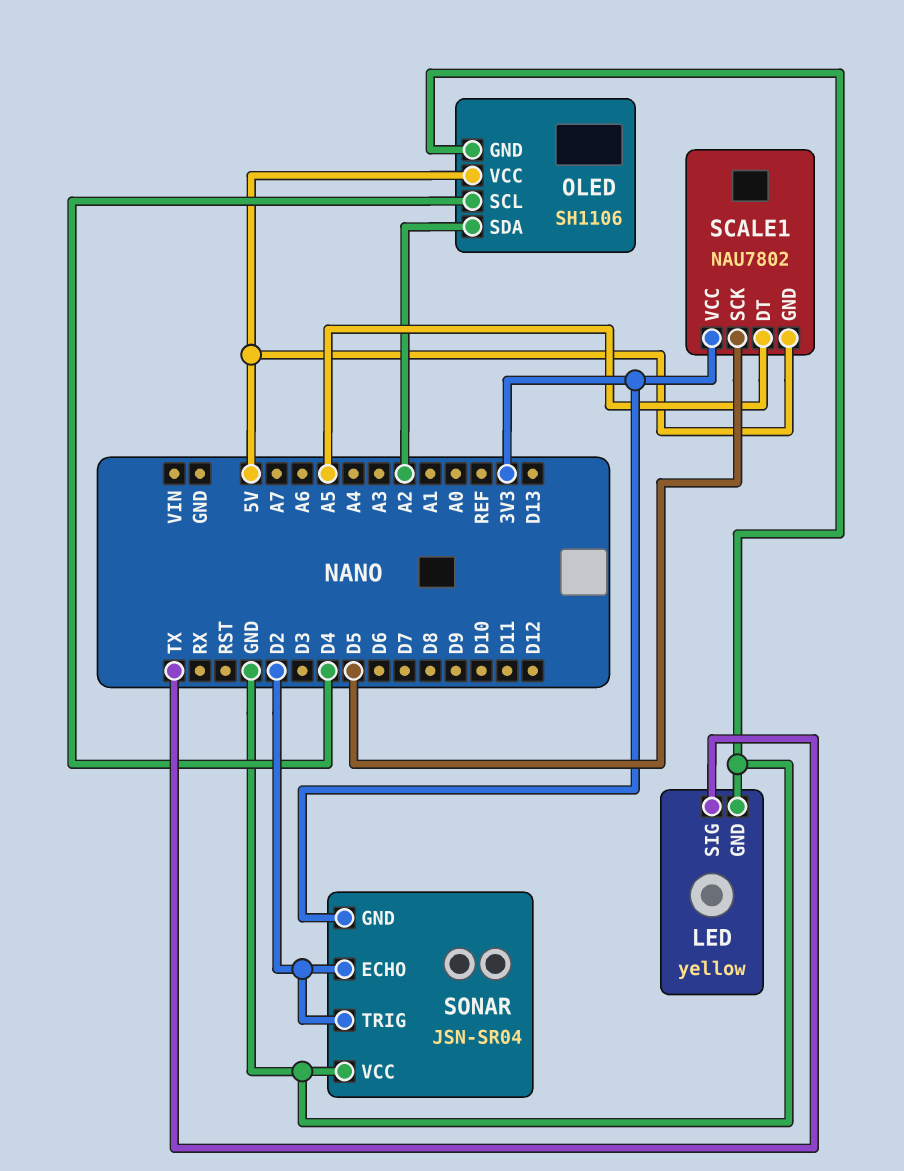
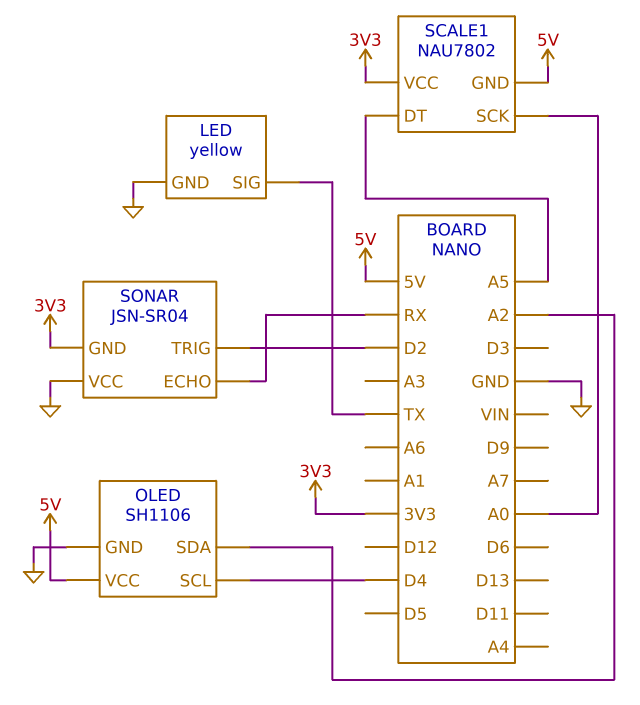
SCALE1 pin SCK: D5 -> A0
SONAR pin ECHO: D2 -> RX

